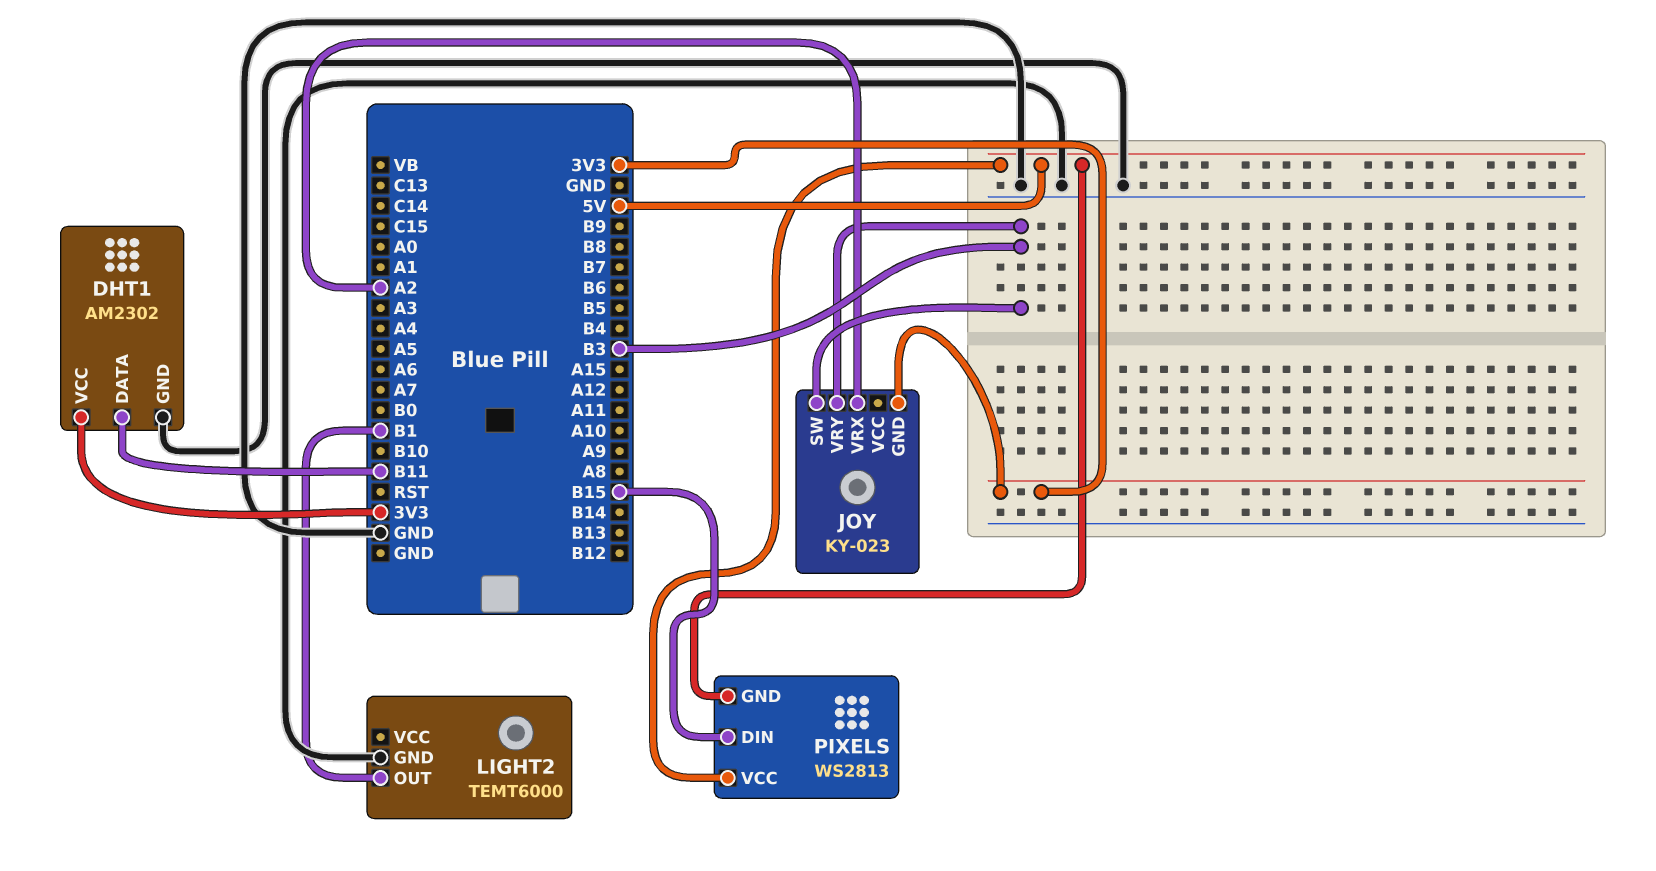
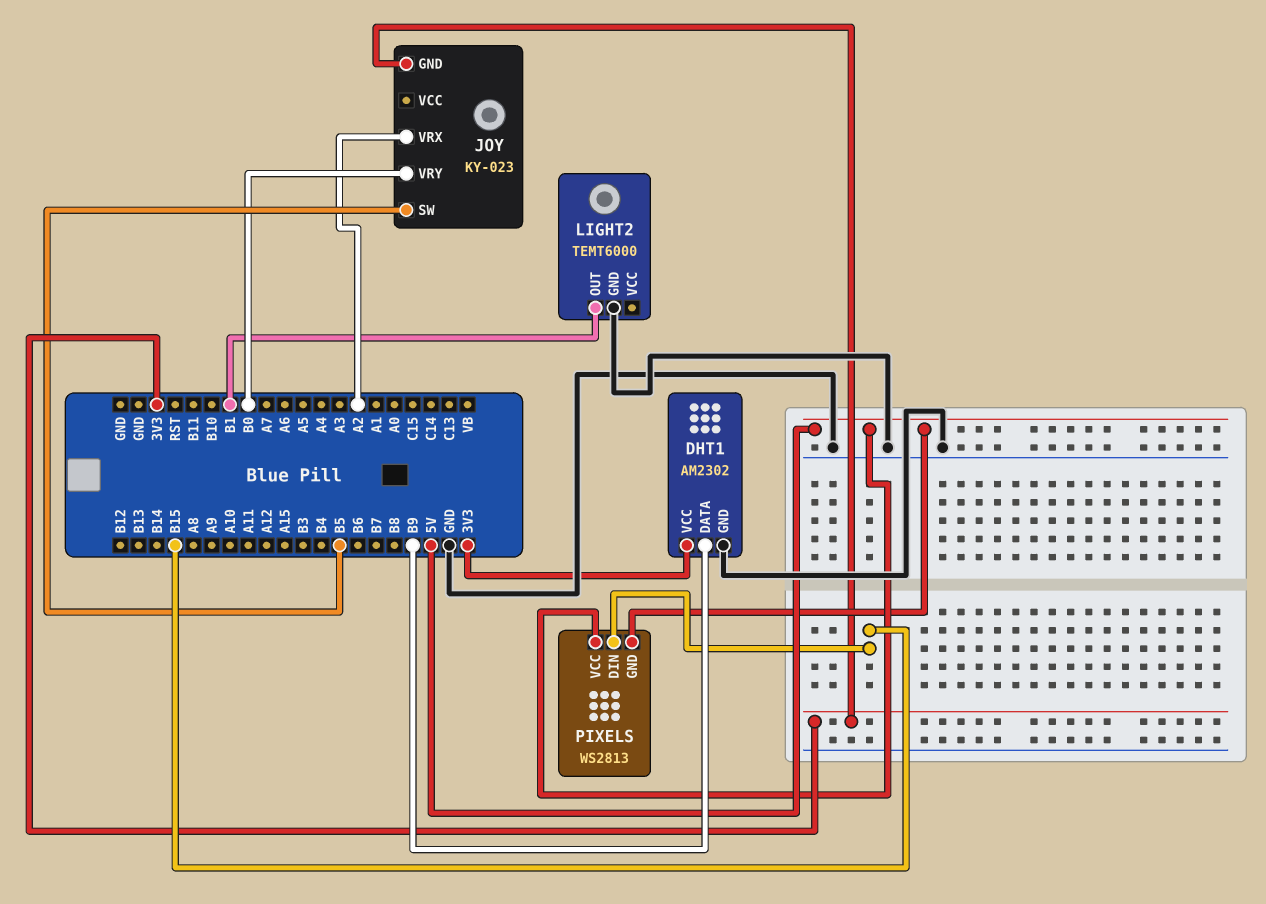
DHT1 pin DATA: B11 -> B9
JOY pin SW: B3 -> B5
JOY pin VRY: B3 -> B0

